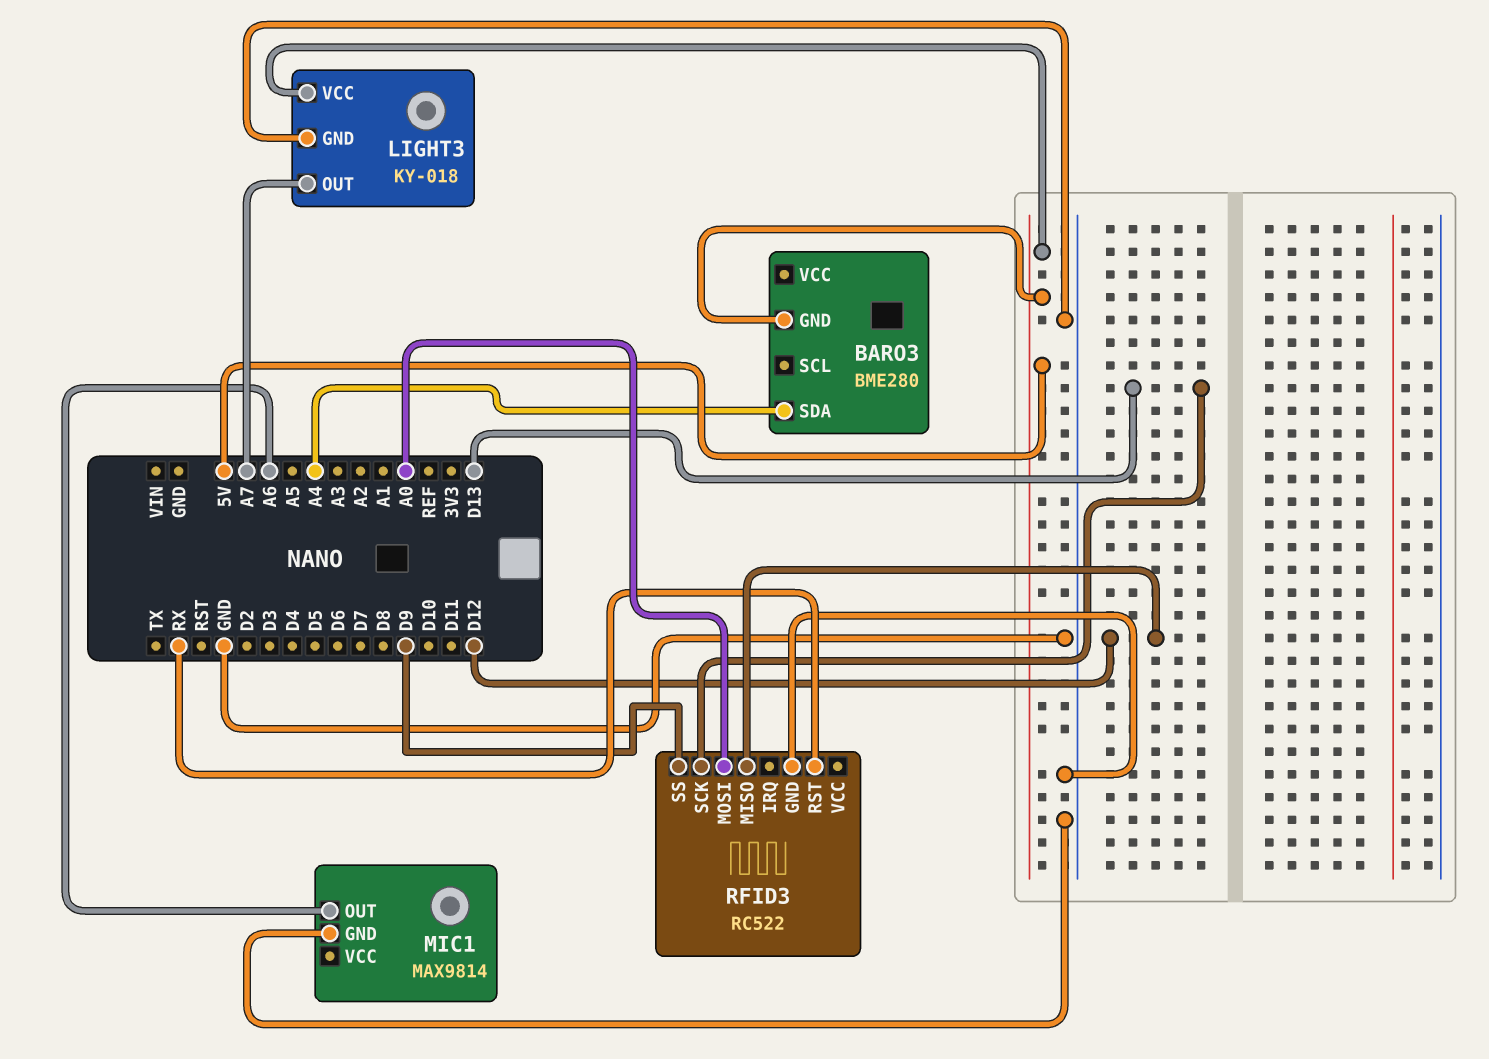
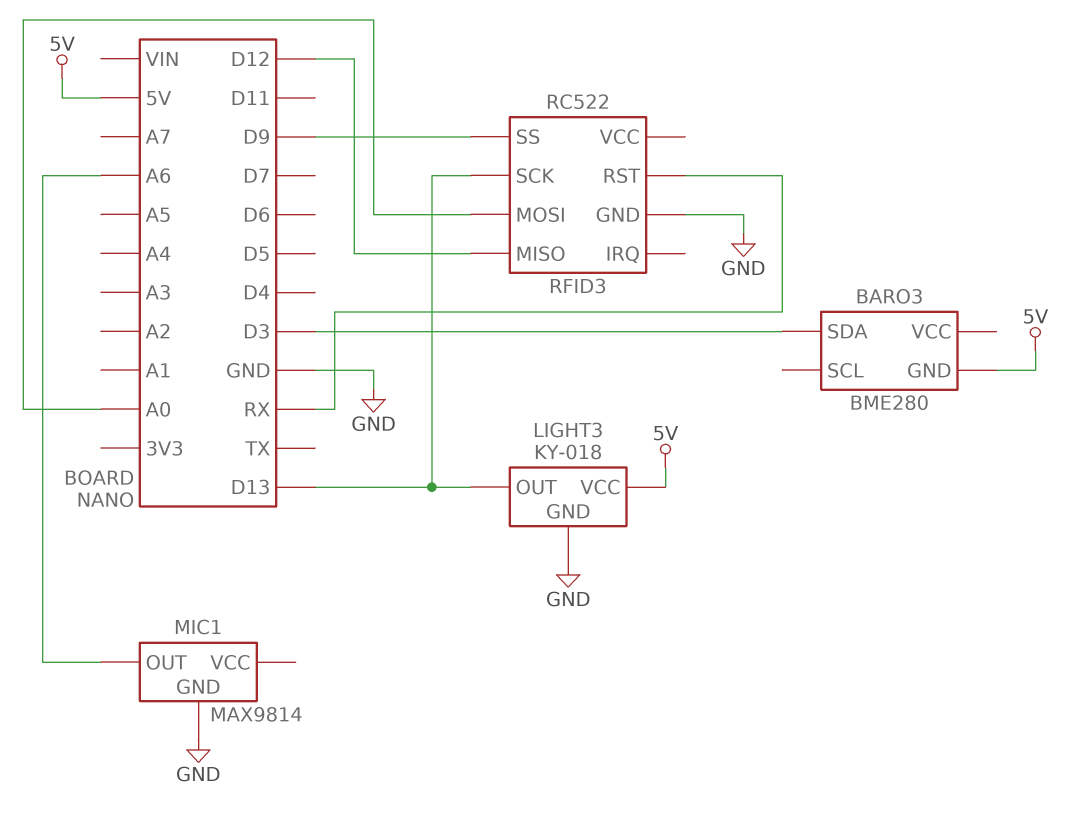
BARO3 pin SDA: A4 -> D3
LIGHT3 pin OUT: A7 -> D13

